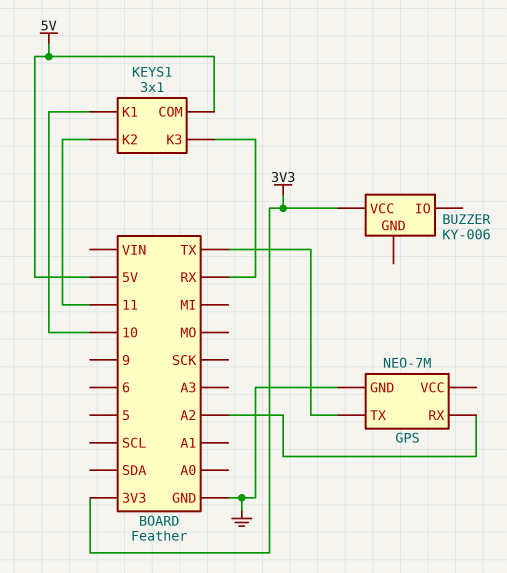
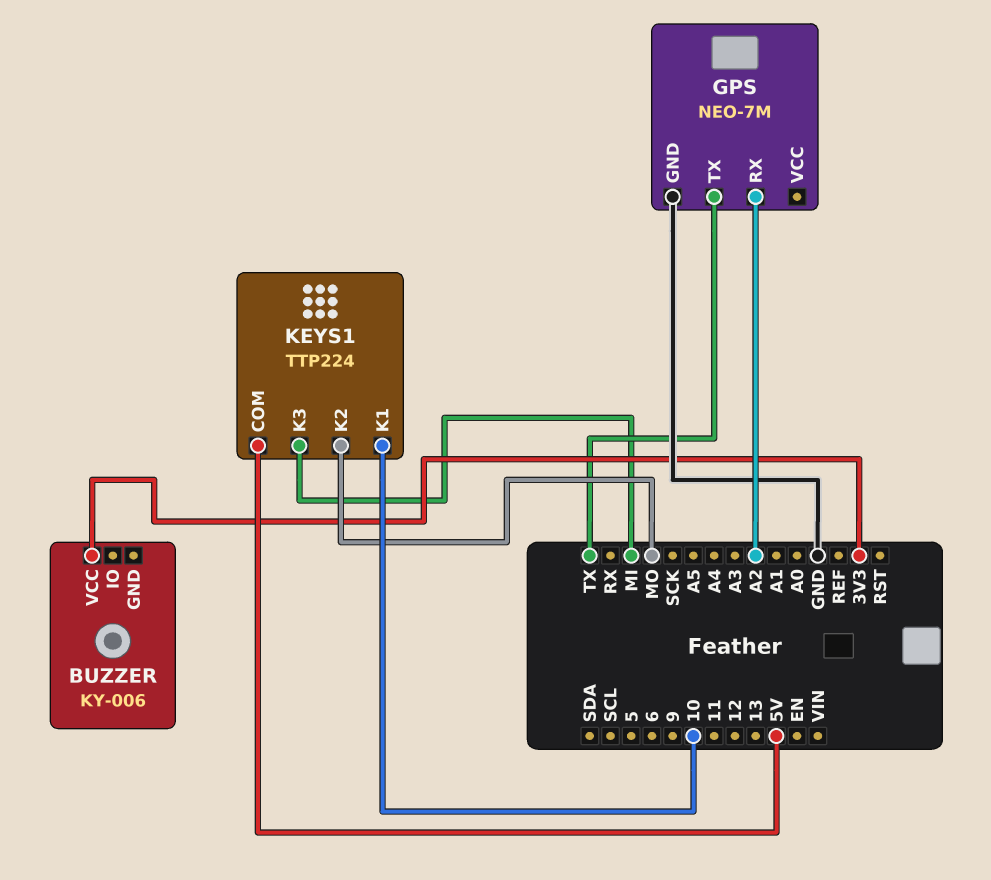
KEYS1: 3x1 -> TTP224
KEYS1 pin K2: 11 -> MO
KEYS1 pin K3: RX -> MI

